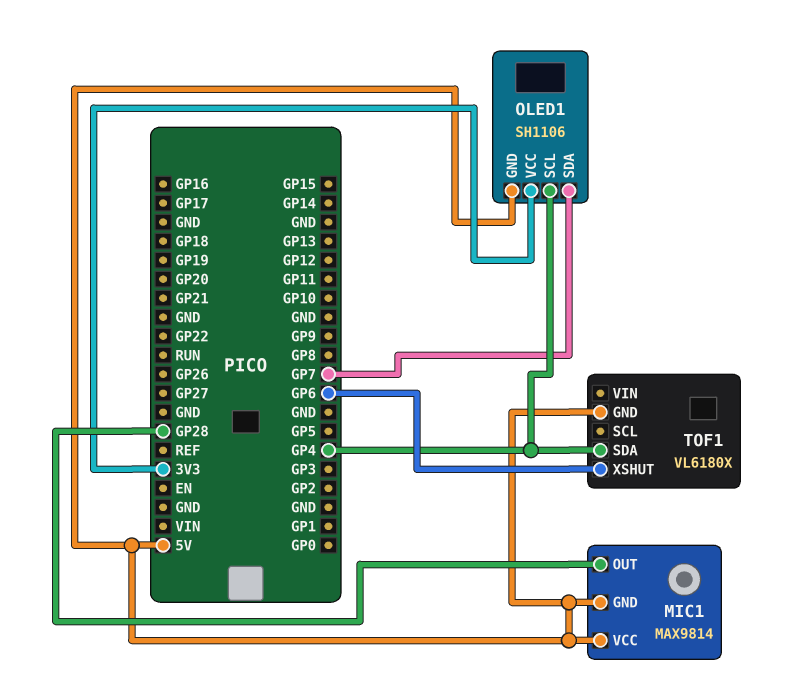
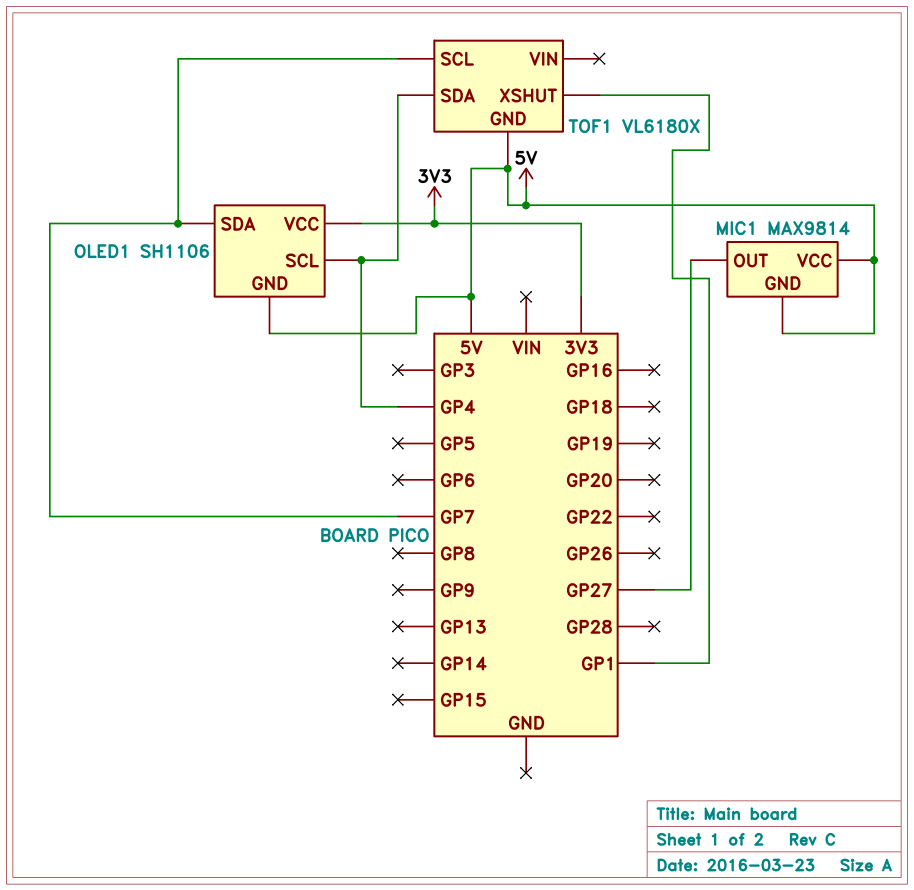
MIC1 pin OUT: GP28 -> GP27
TOF1 pin SCL: none -> GP7
TOF1 pin XSHUT: GP6 -> GP1

